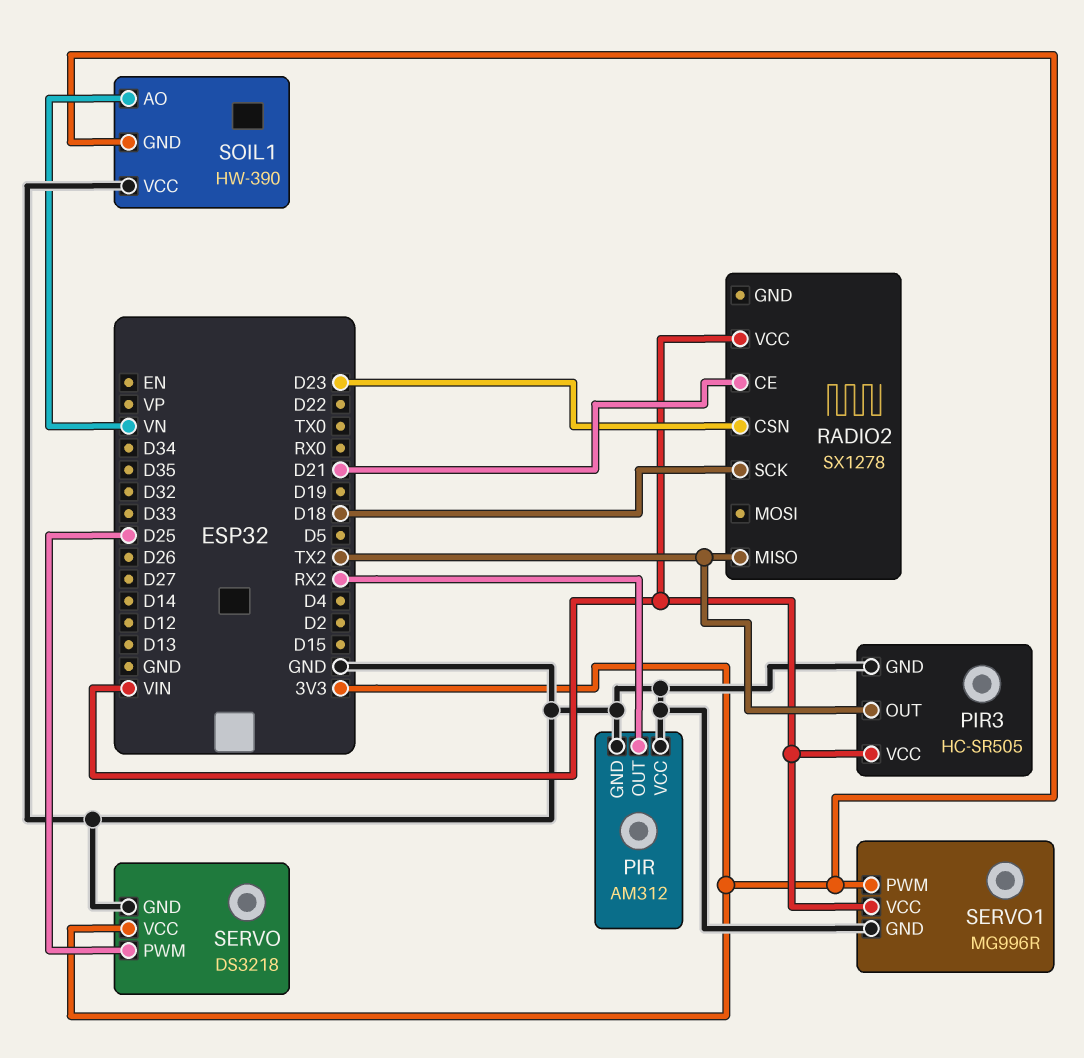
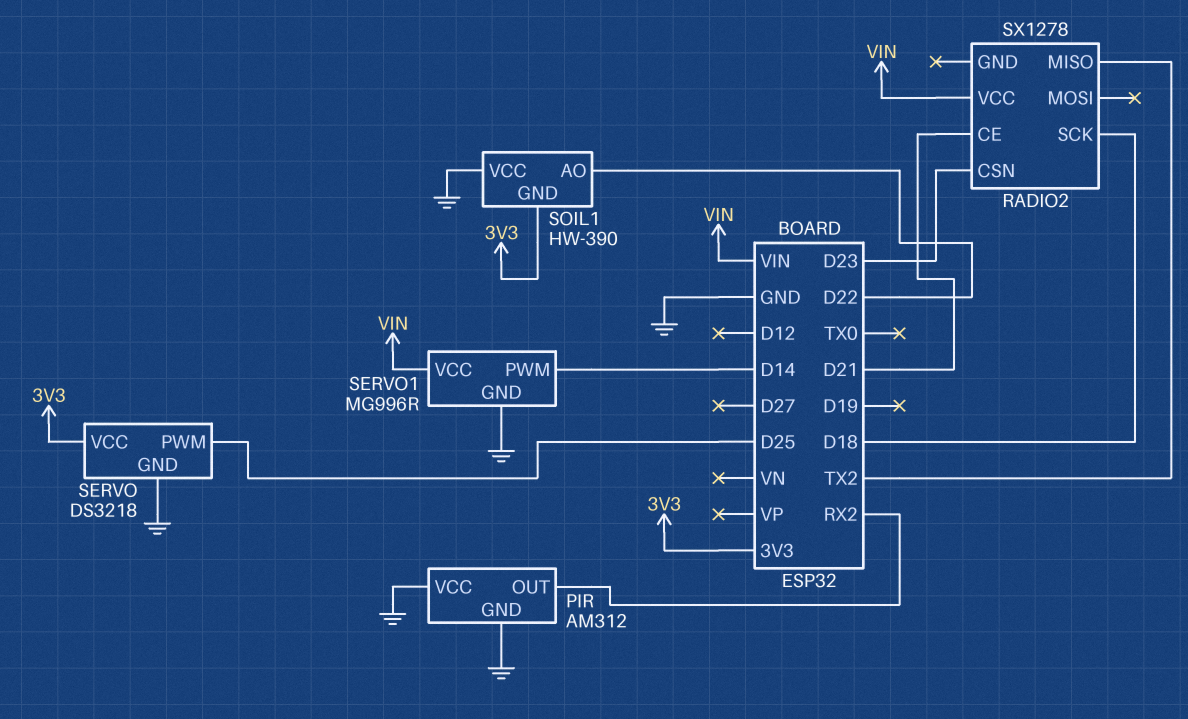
PIR3: HC-SR505 -> none
PIR3 pin GND: GND -> none
PIR3 pin OUT: TX2 -> none
PIR3 pin VCC: VIN -> none
SERVO1 pin PWM: 3V3 -> D14
SOIL1 pin AO: VN -> D22

